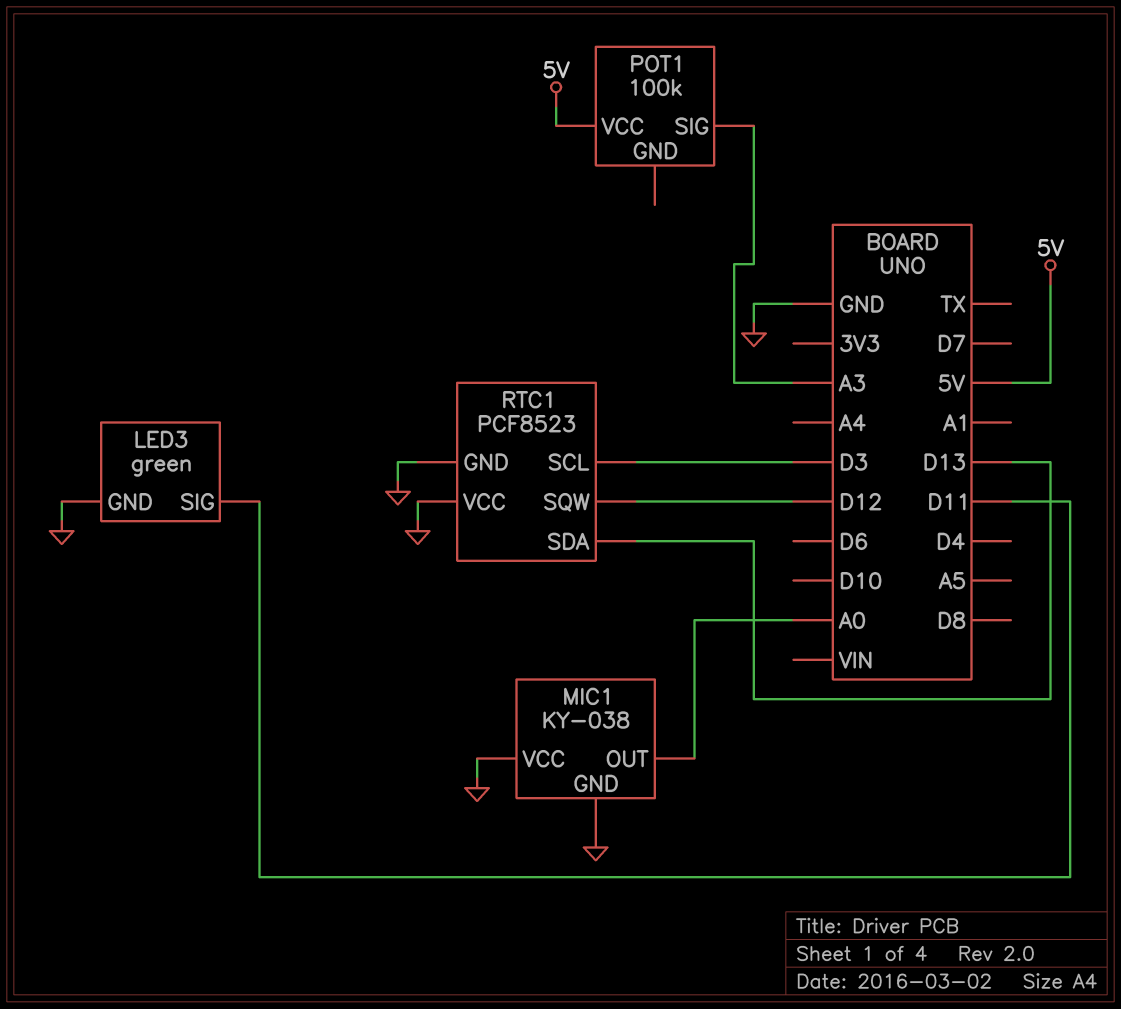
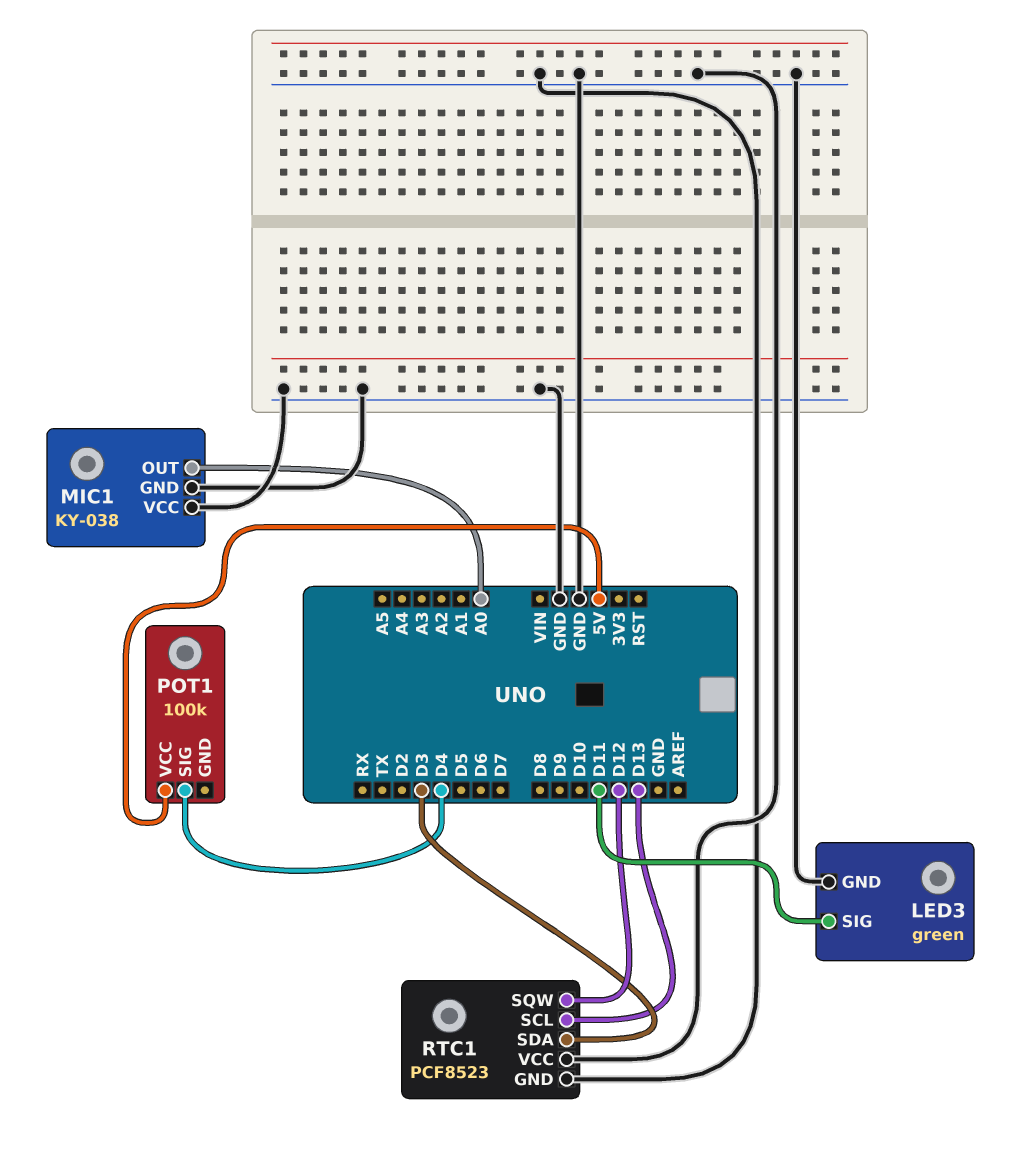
POT1 pin SIG: A3 -> D4
RTC1 pin SCL: D3 -> D13
RTC1 pin SDA: D13 -> D3

